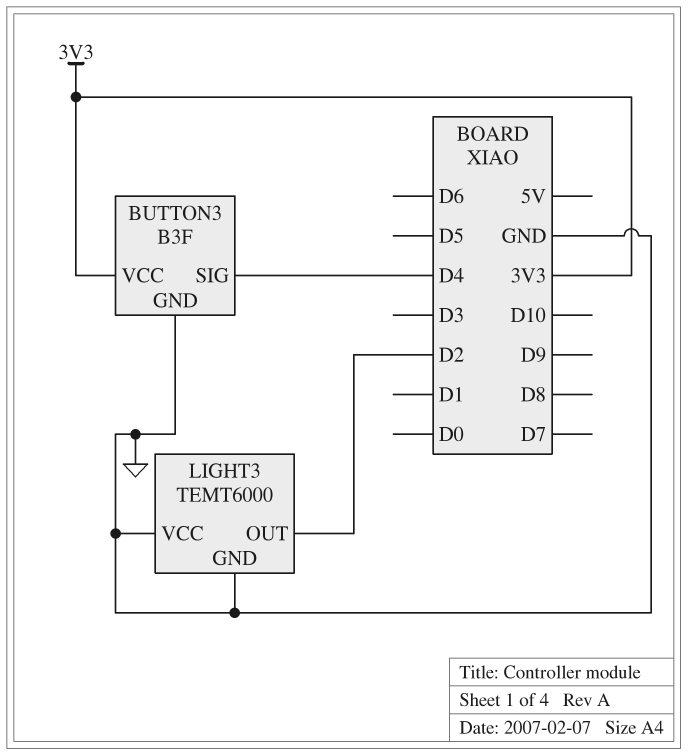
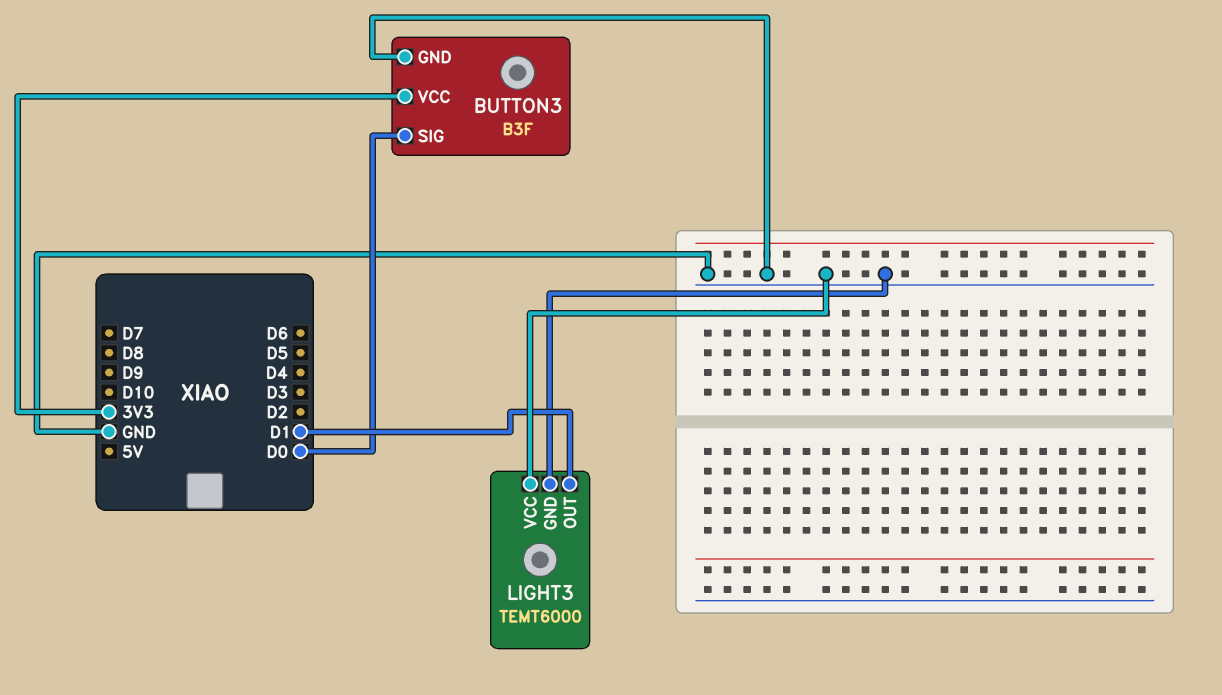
BUTTON3 pin SIG: D4 -> D0
LIGHT3 pin OUT: D2 -> D1

